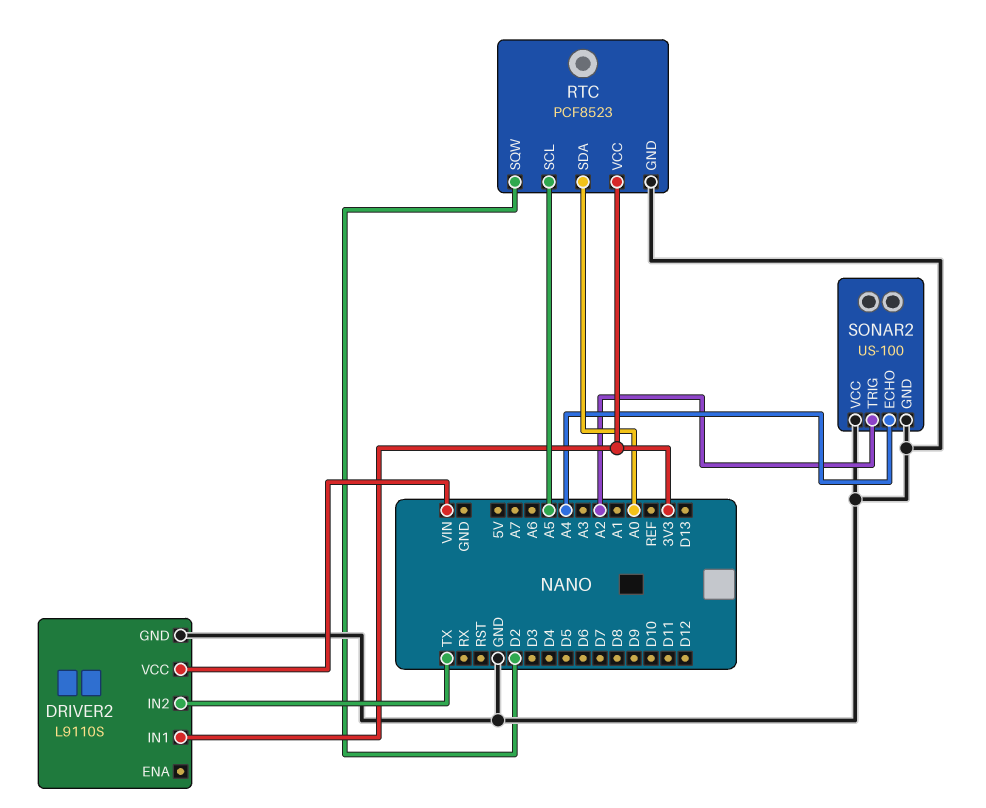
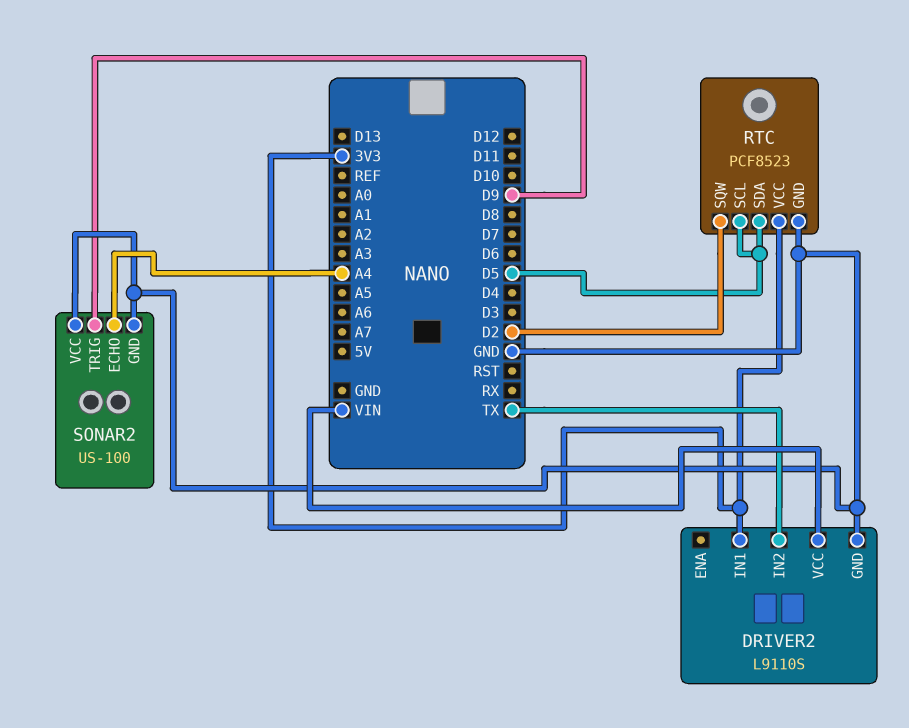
RTC pin SCL: A5 -> D5
RTC pin SDA: A0 -> D5
SONAR2 pin TRIG: A2 -> D9

